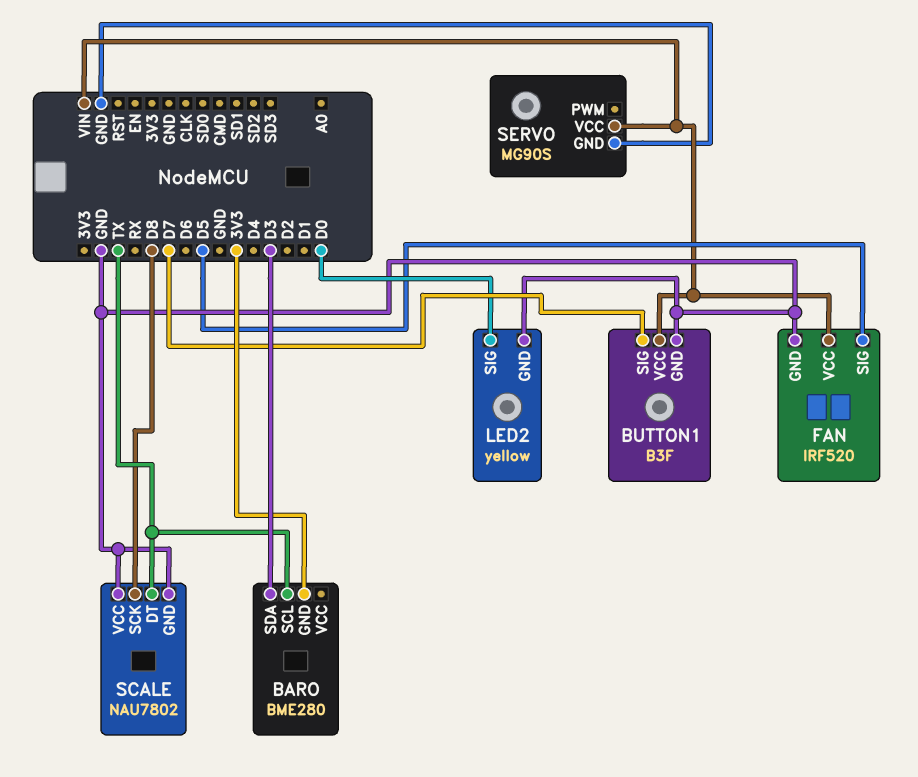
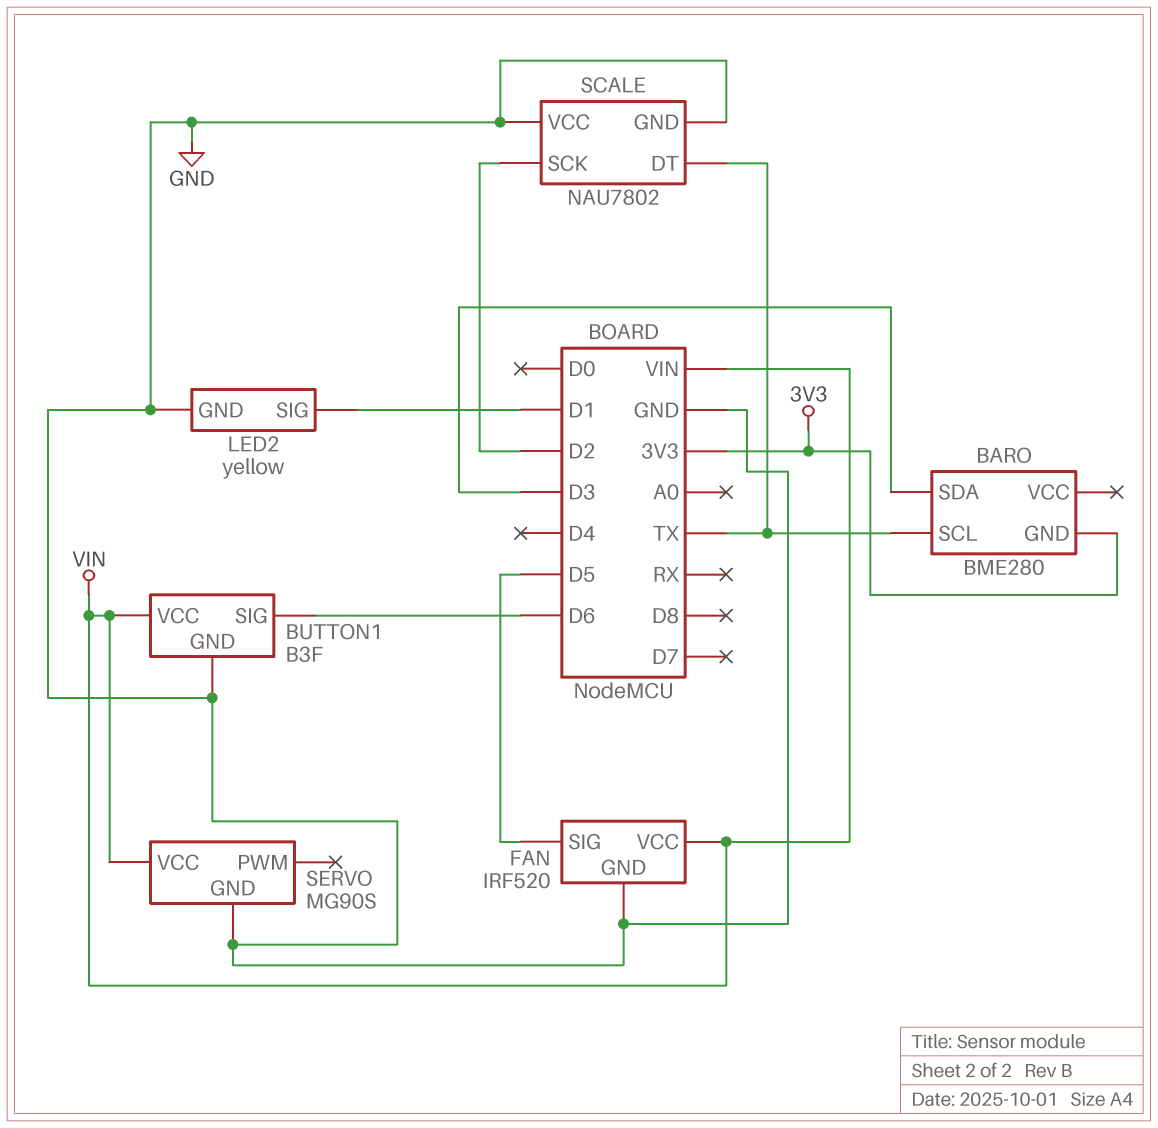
BUTTON1 pin SIG: D7 -> D6
LED2 pin SIG: D0 -> D1
SCALE pin SCK: D8 -> D2

